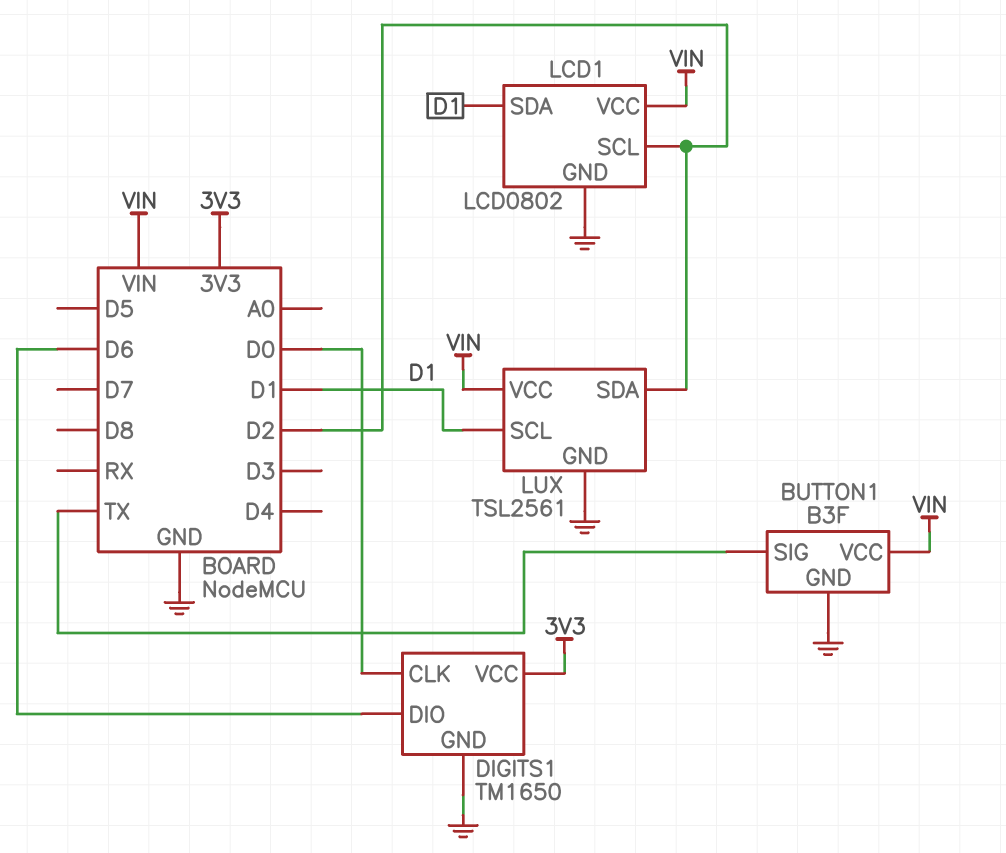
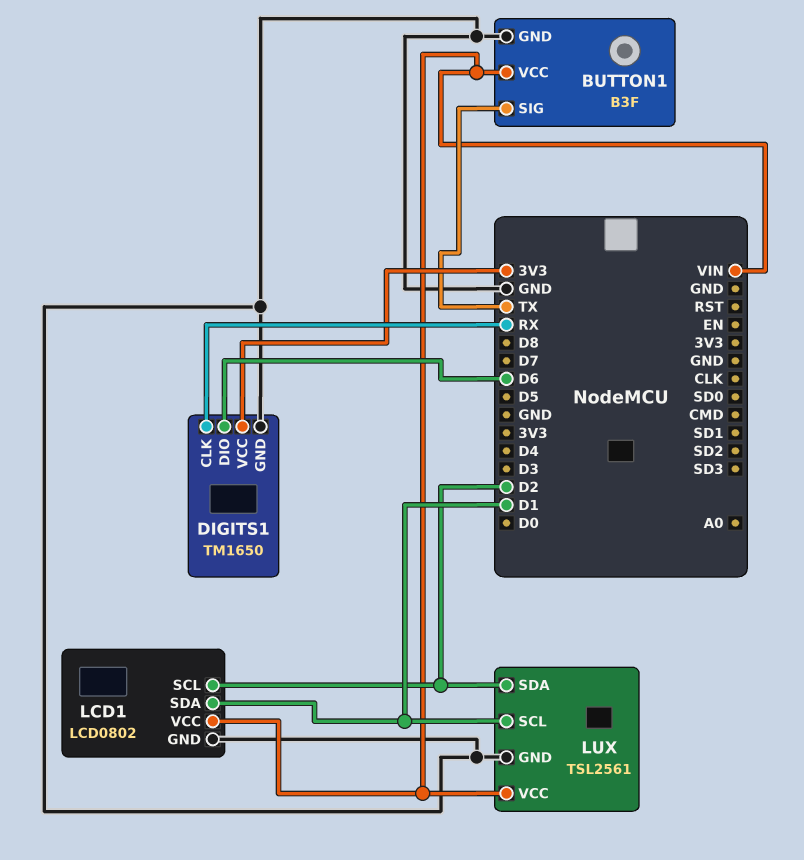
DIGITS1 pin CLK: D0 -> RX

